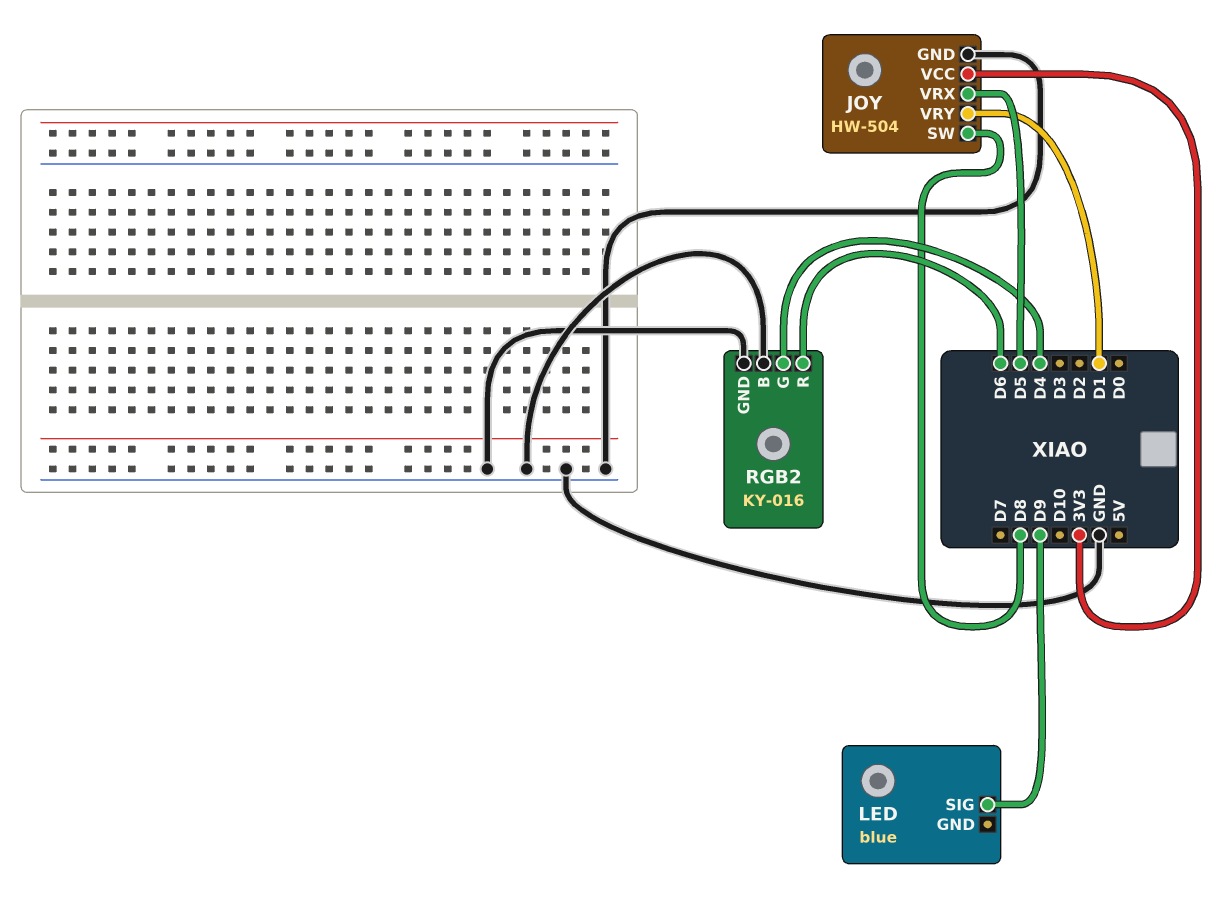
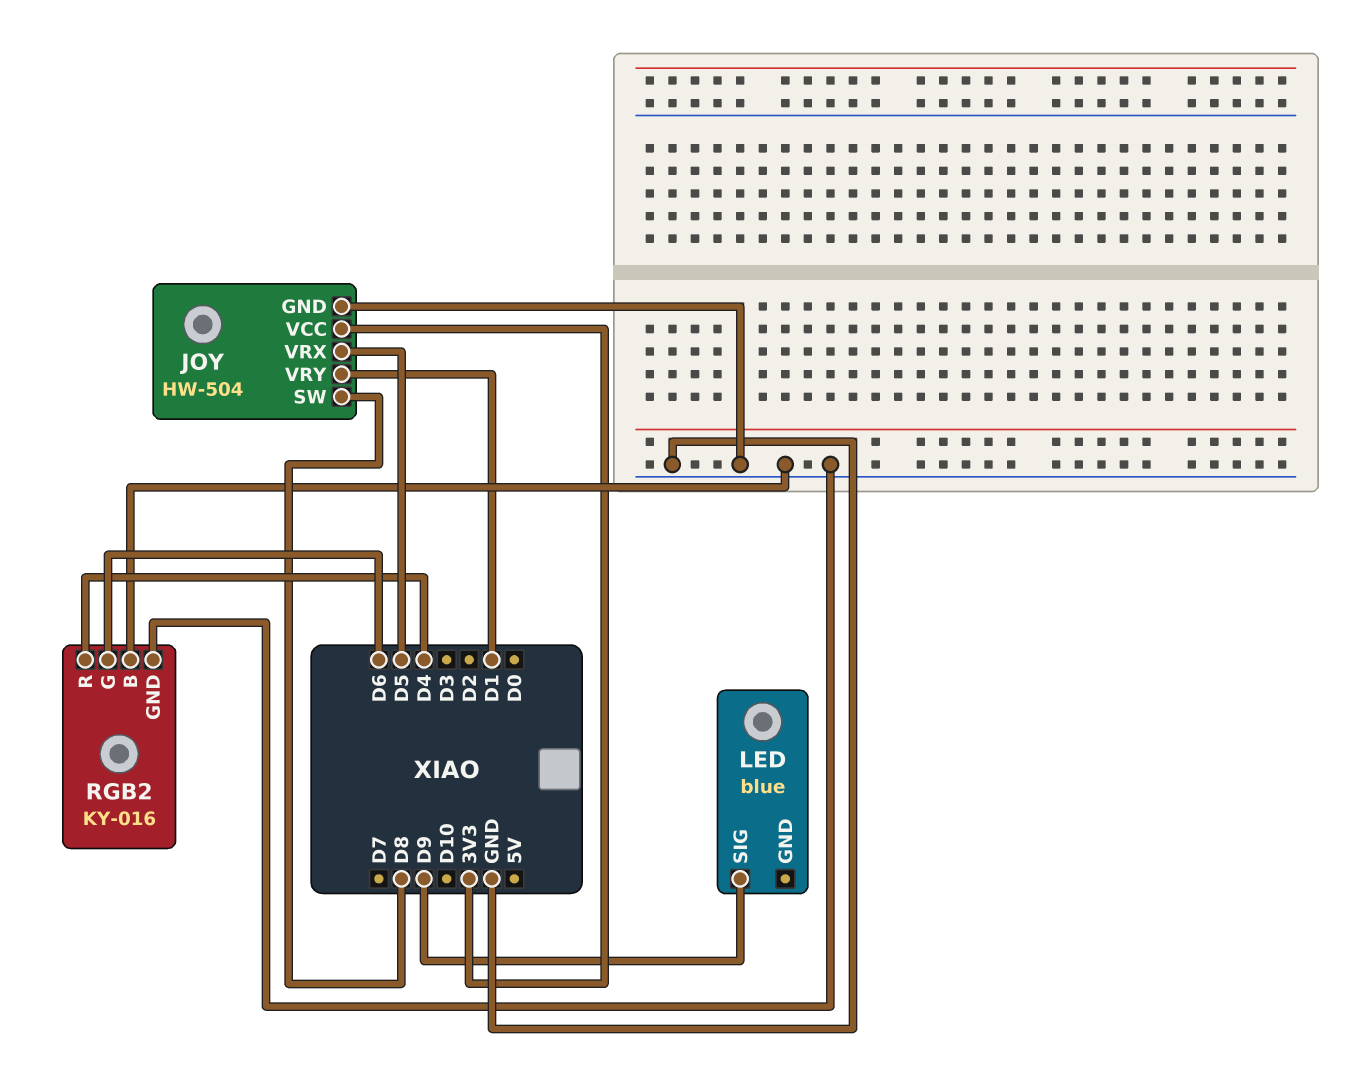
RGB2 pin G: D4 -> D6
RGB2 pin R: D6 -> D4

